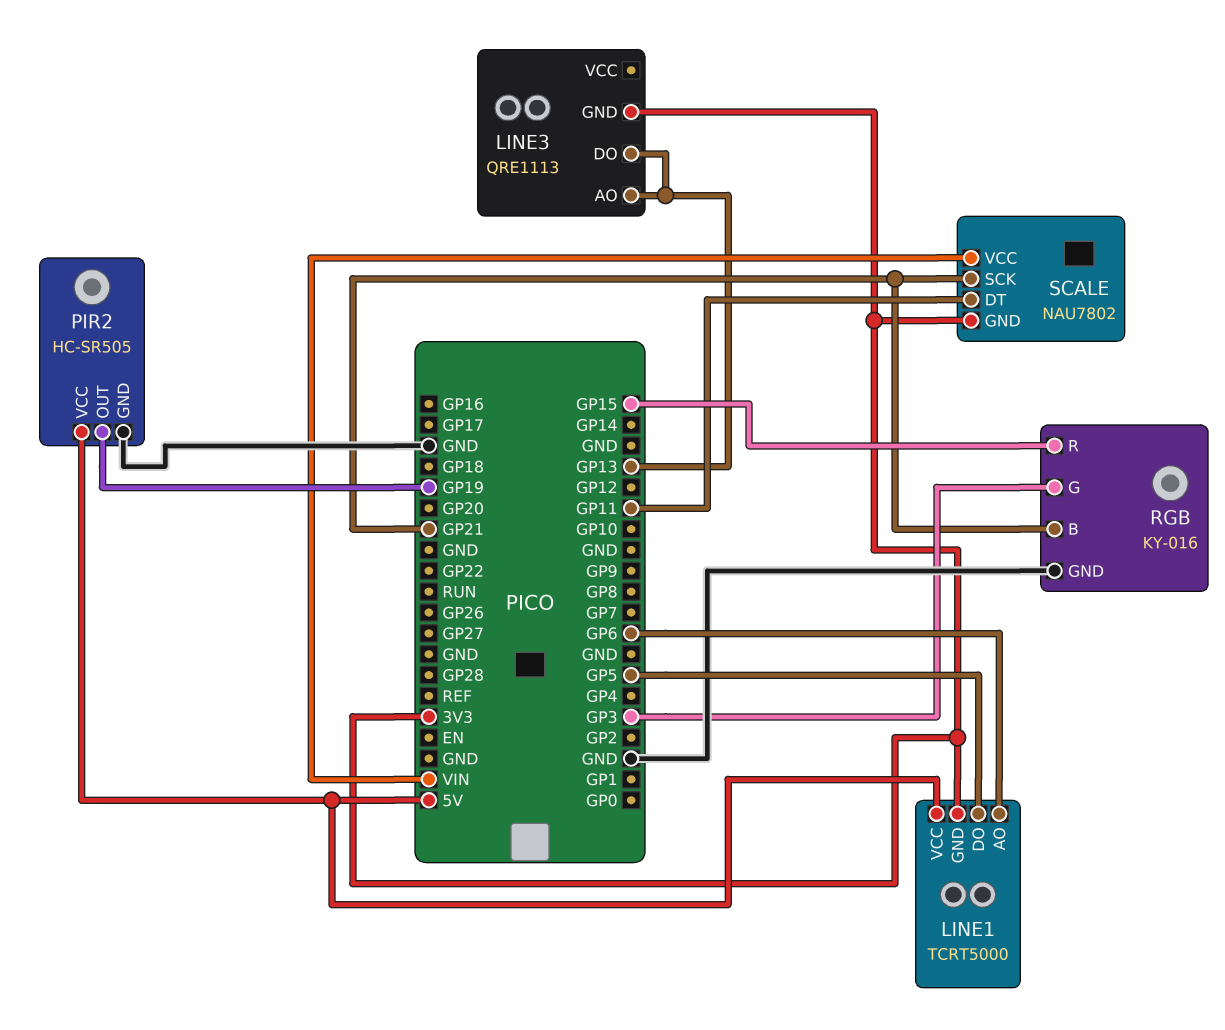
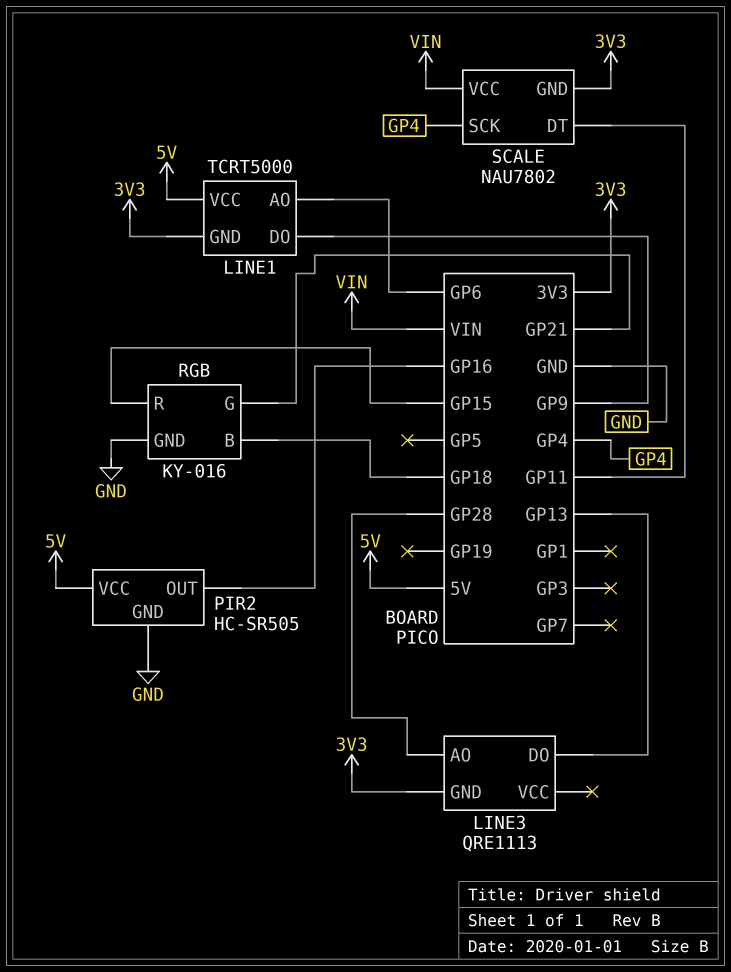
LINE1 pin DO: GP5 -> GP9
LINE3 pin AO: GP13 -> GP28
PIR2 pin OUT: GP19 -> GP16
RGB pin B: GP21 -> GP18
RGB pin G: GP3 -> GP21
SCALE pin SCK: GP21 -> GP4

